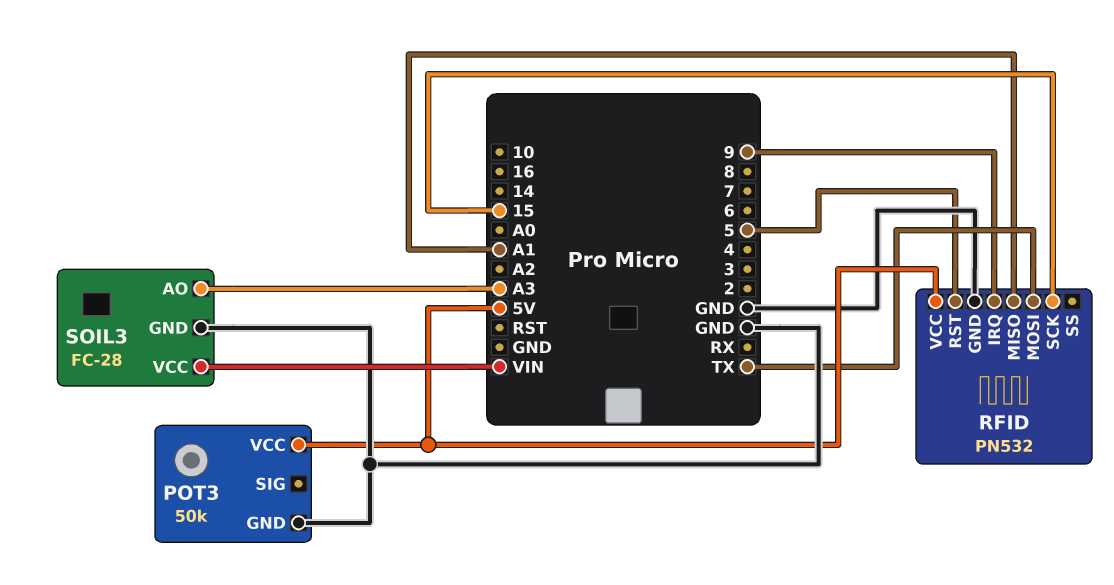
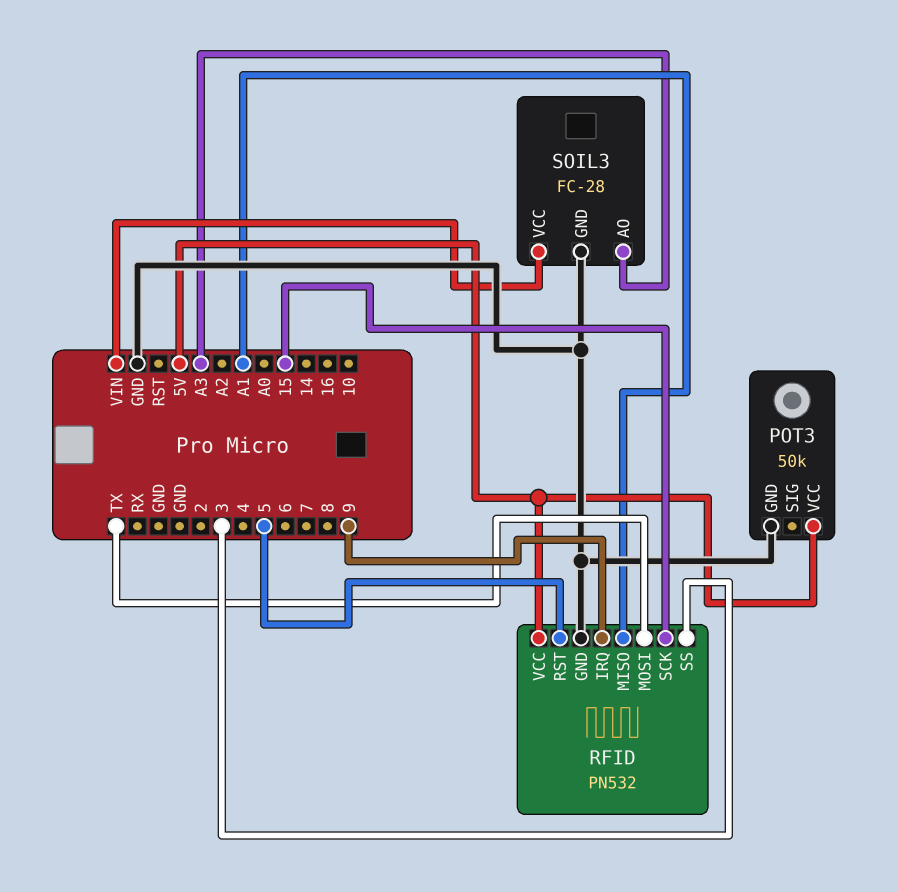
RFID pin SS: none -> 3

